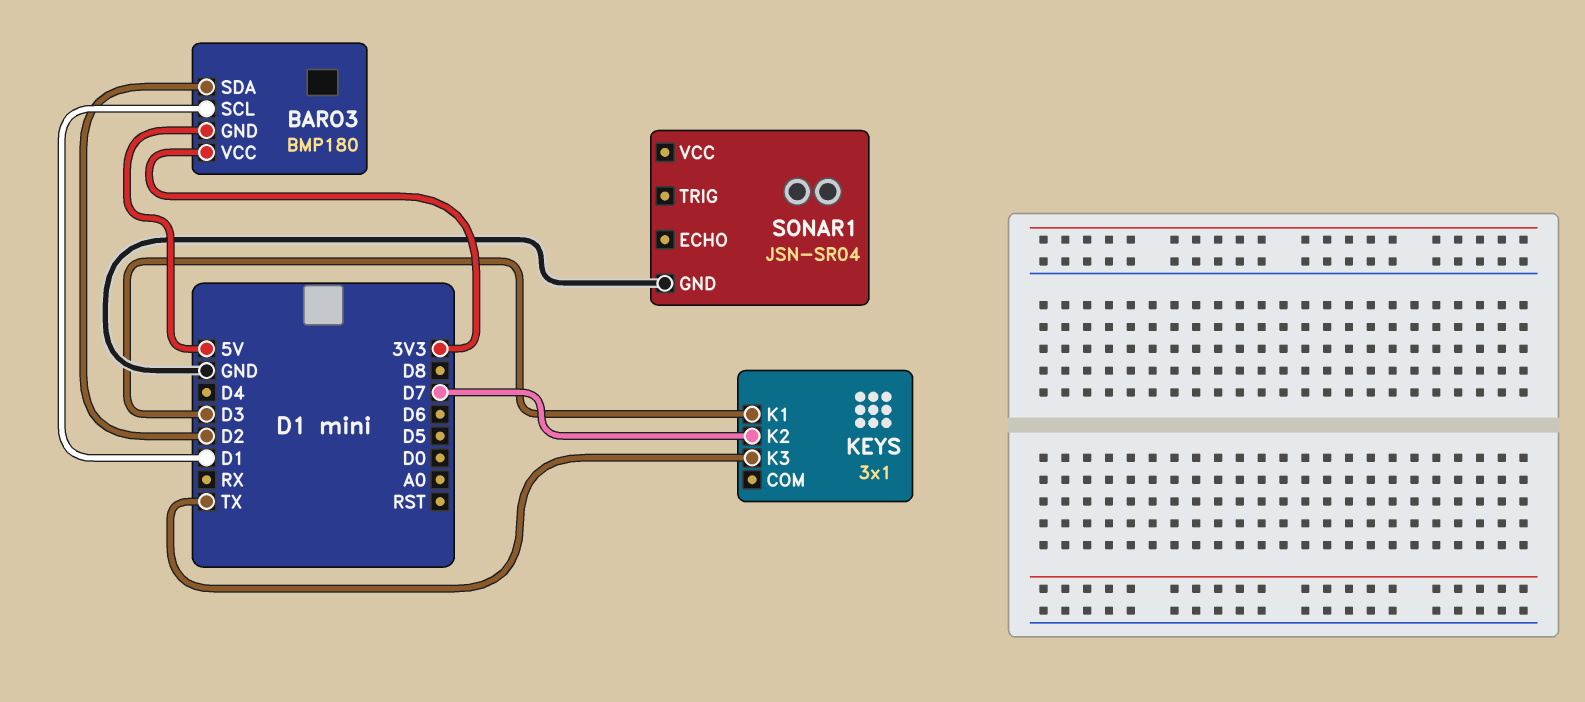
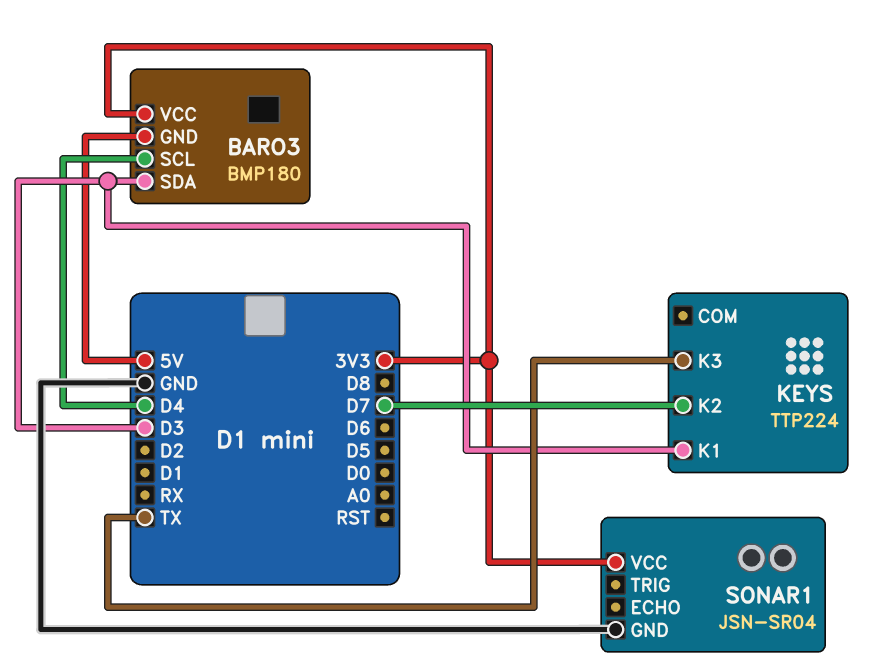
BARO3 pin SCL: D1 -> D4
BARO3 pin SDA: D2 -> D3
KEYS: 3x1 -> TTP224
SONAR1 pin VCC: none -> 3V3

